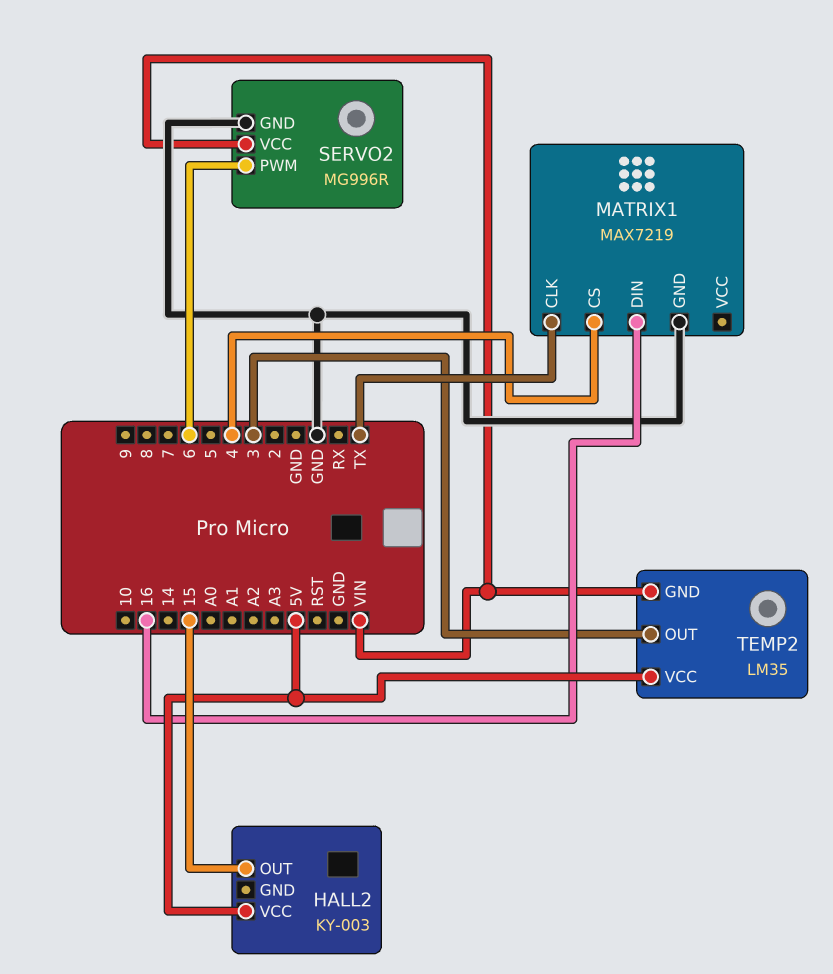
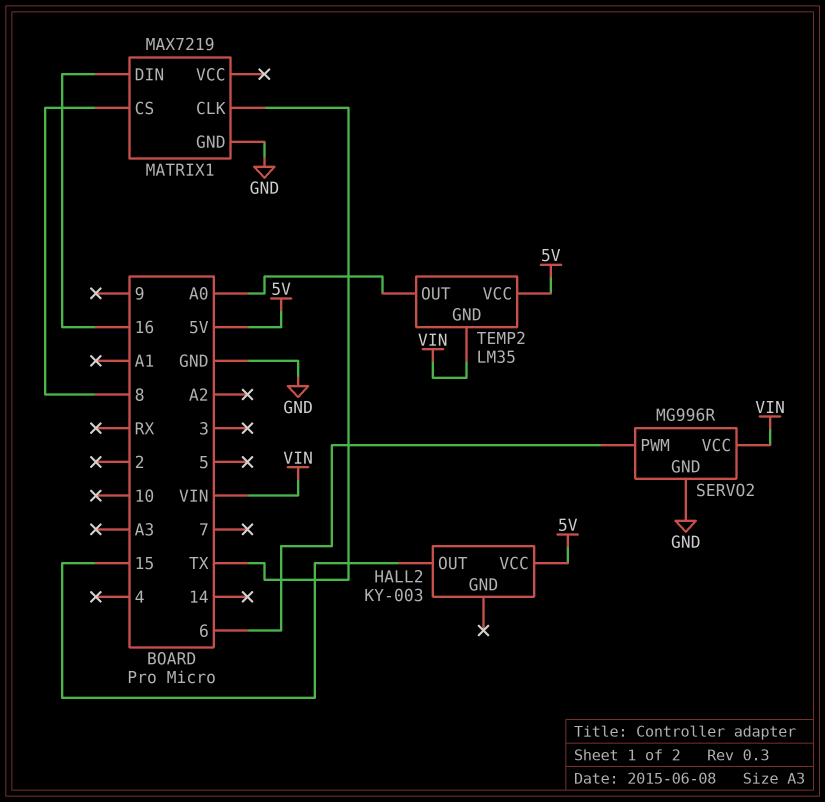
MATRIX1 pin CS: 4 -> 8
TEMP2 pin OUT: 3 -> A0

